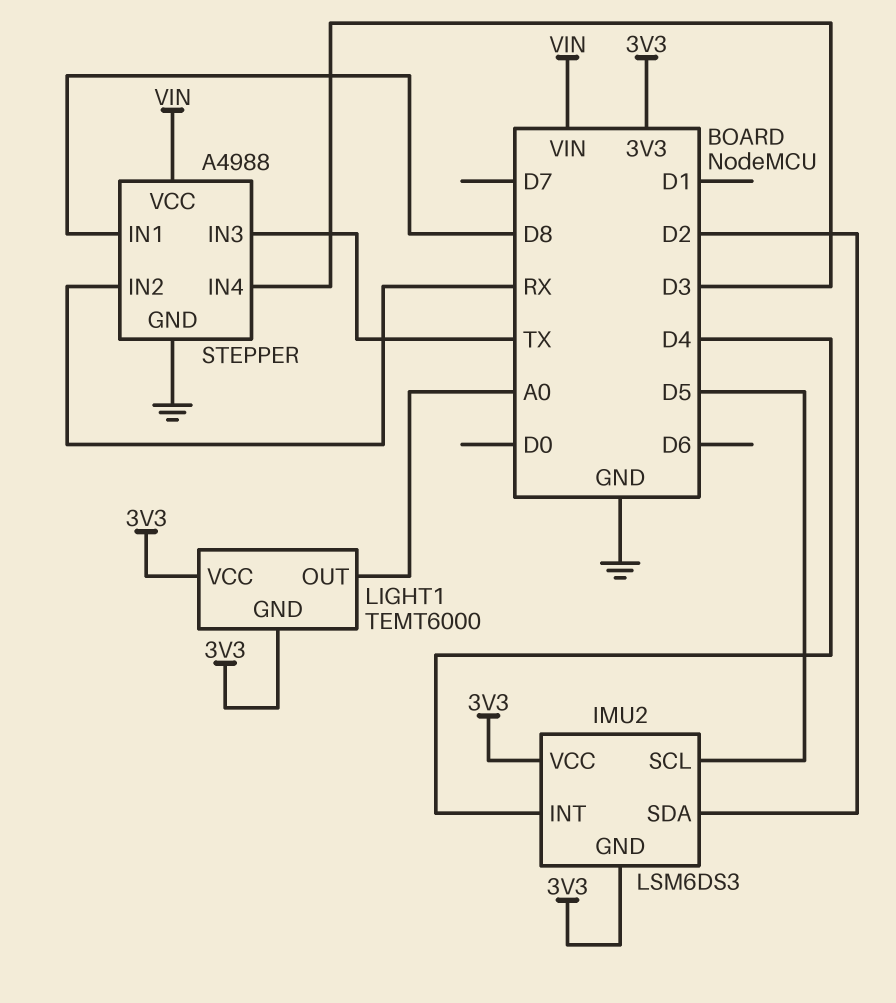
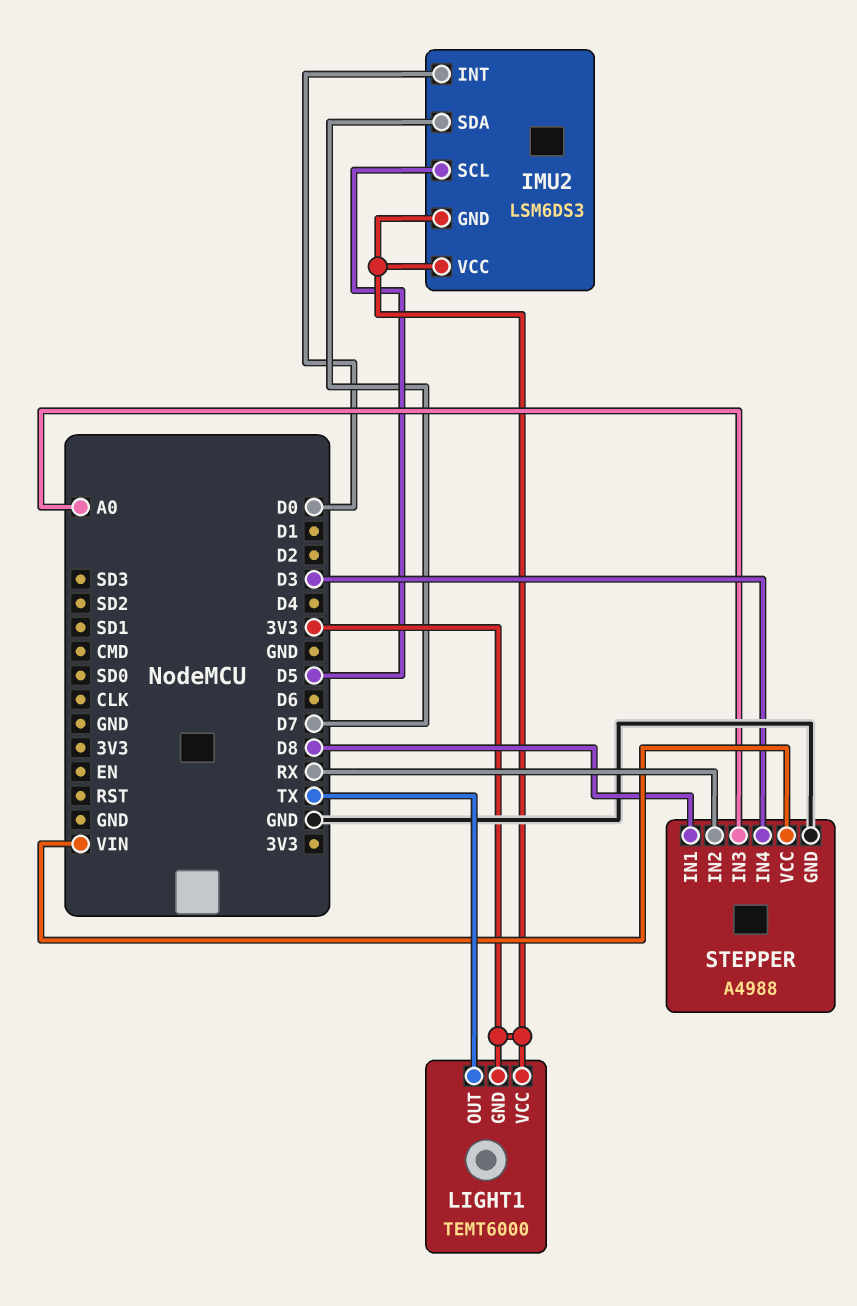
IMU2 pin INT: D4 -> D0
IMU2 pin SDA: D2 -> D7
LIGHT1 pin OUT: A0 -> TX
STEPPER pin IN3: TX -> A0

